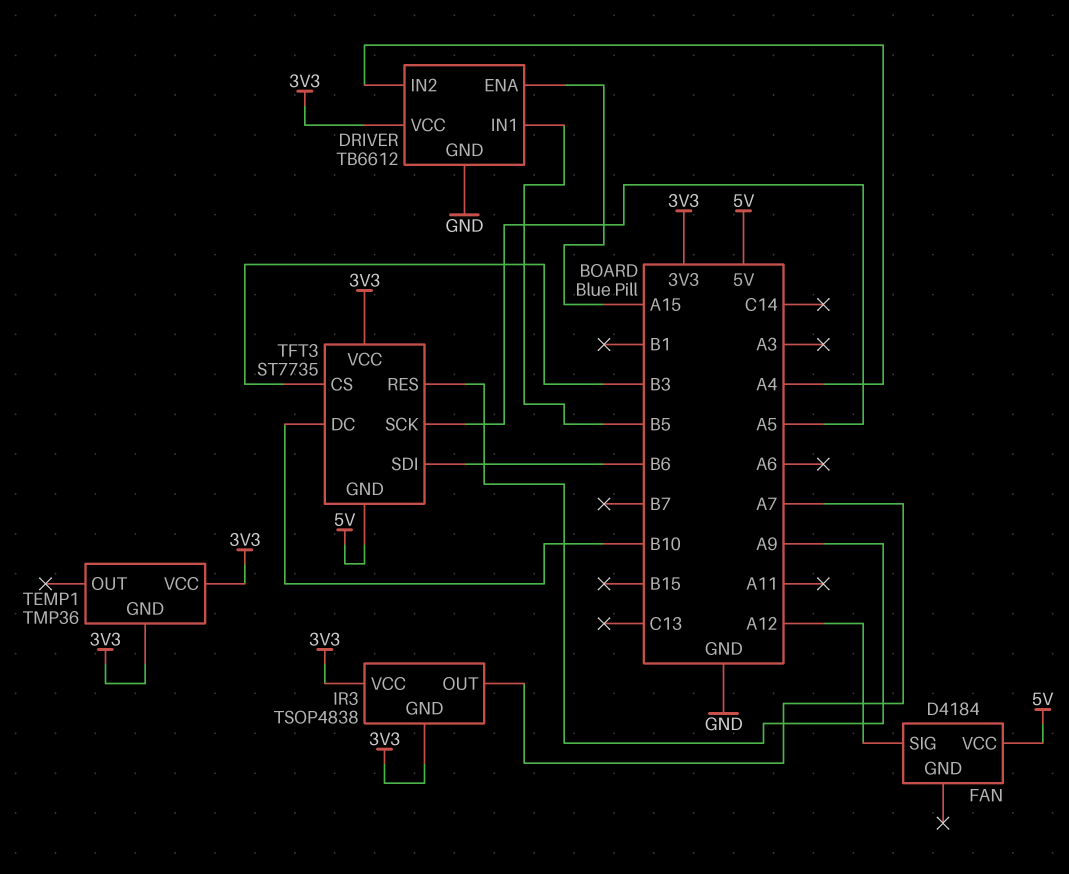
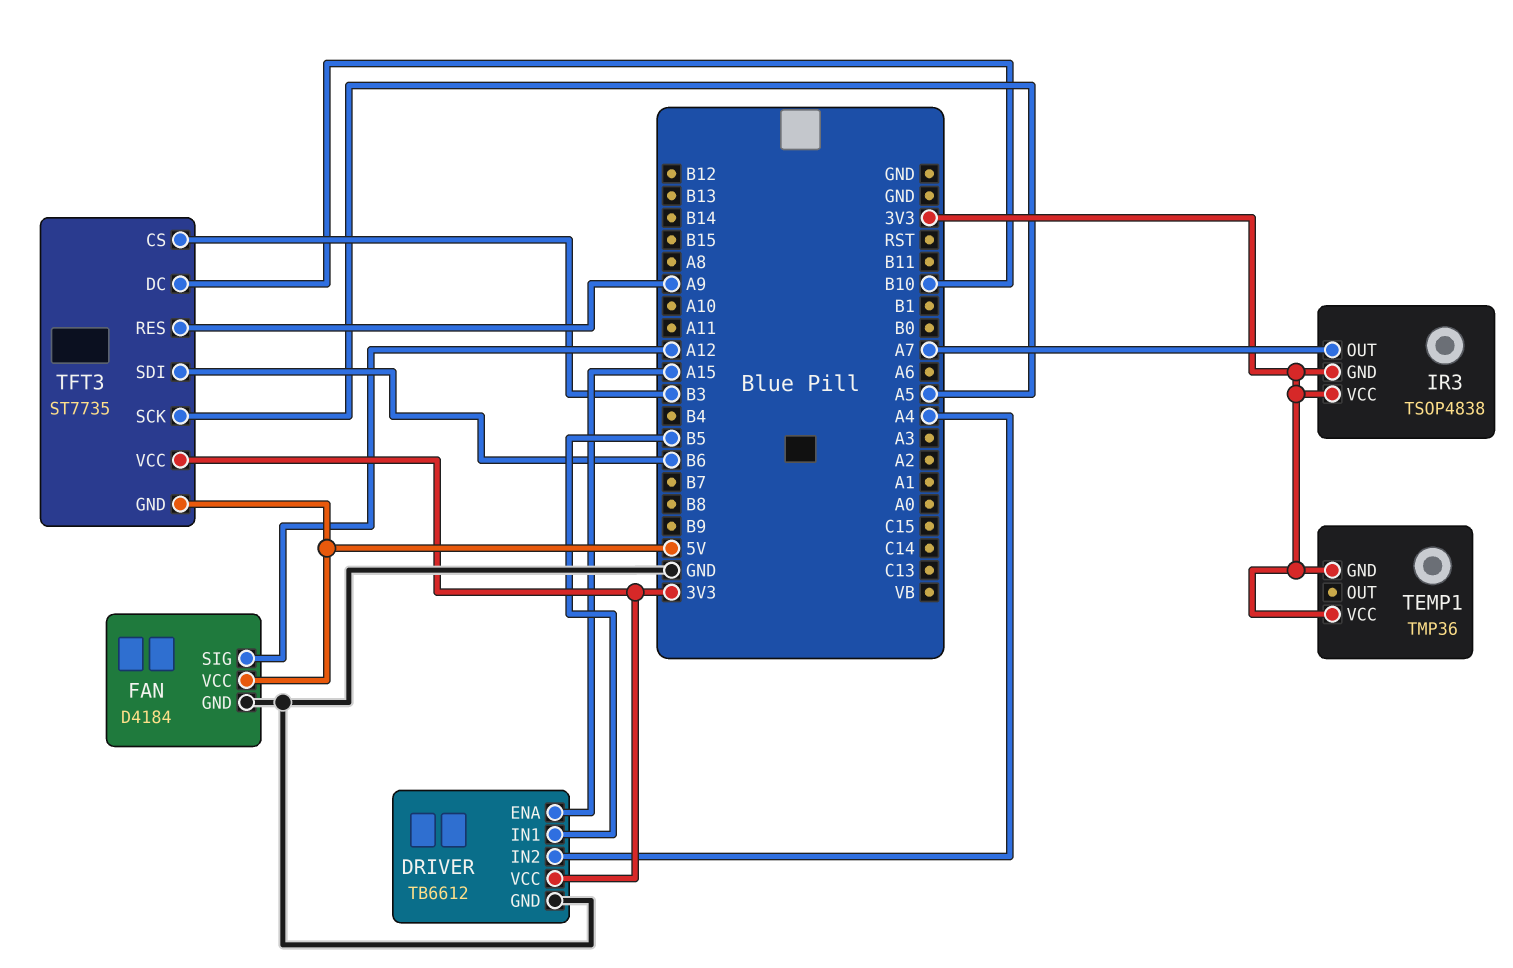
FAN pin GND: none -> GND

